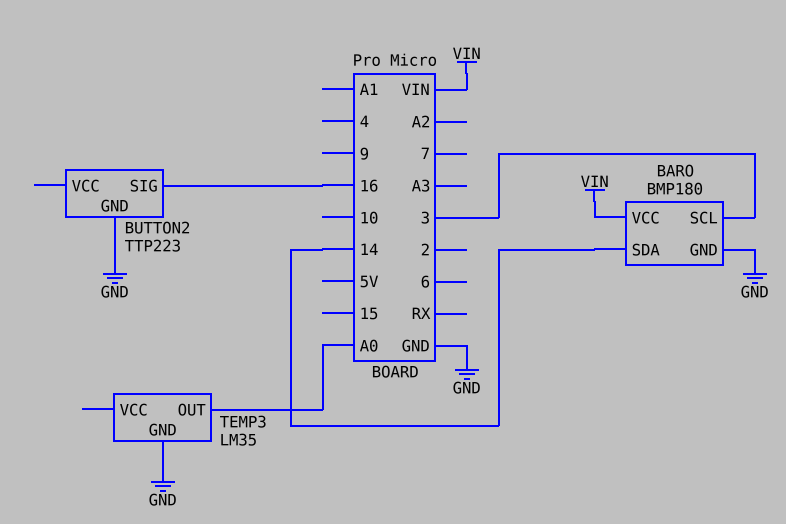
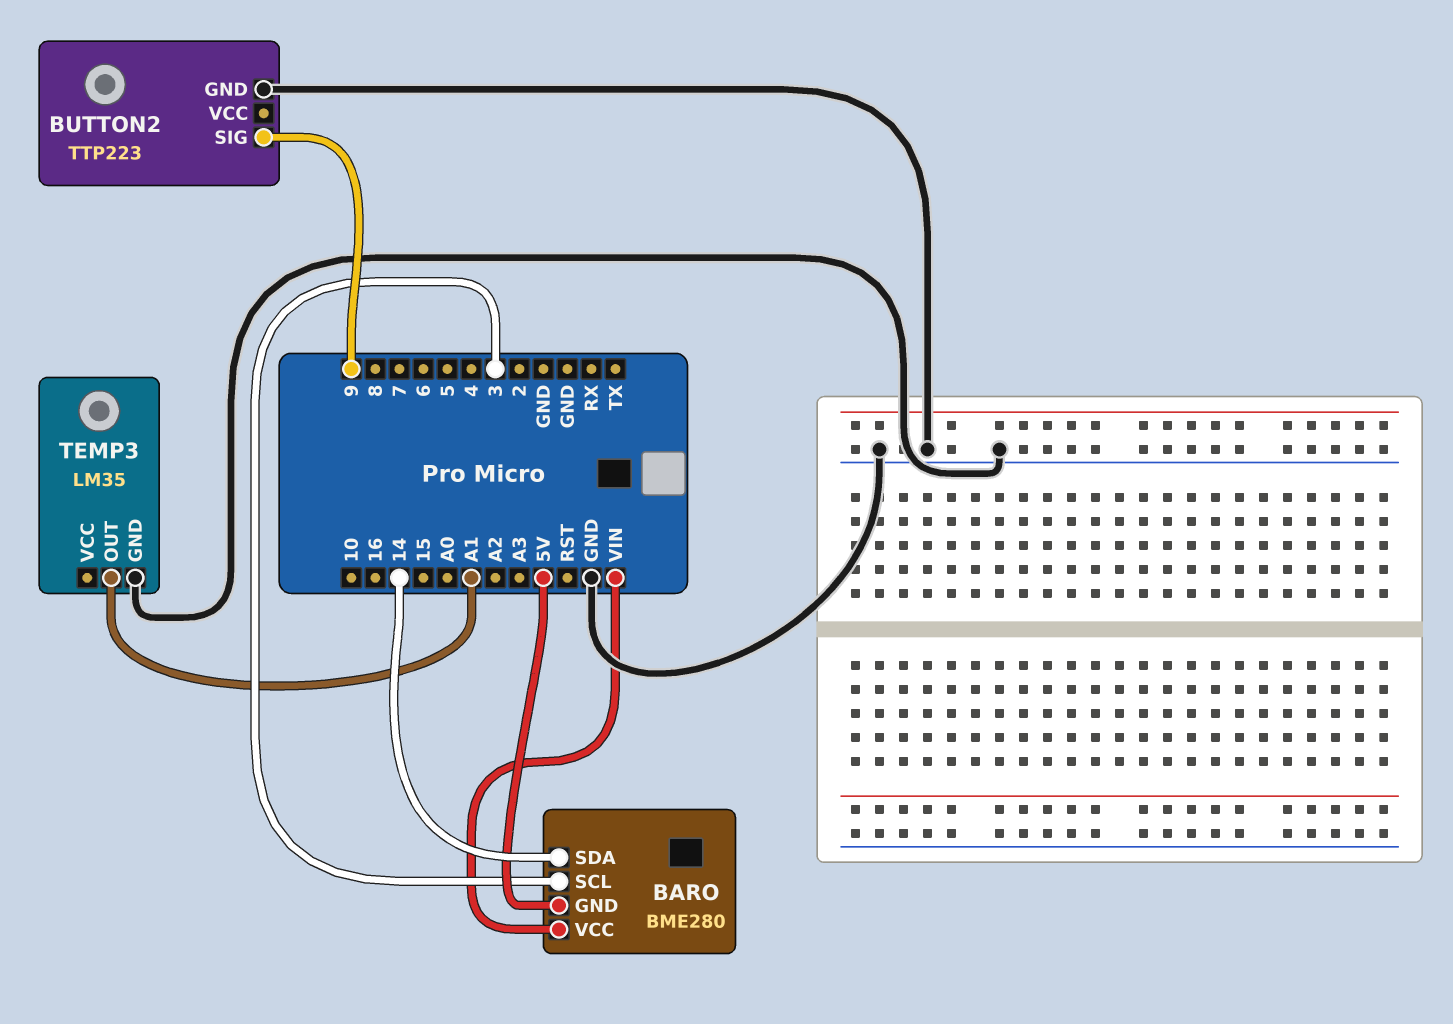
BARO: BMP180 -> BME280
BARO pin GND: GND -> 5V
BUTTON2 pin SIG: 16 -> 9
TEMP3 pin OUT: A0 -> A1

